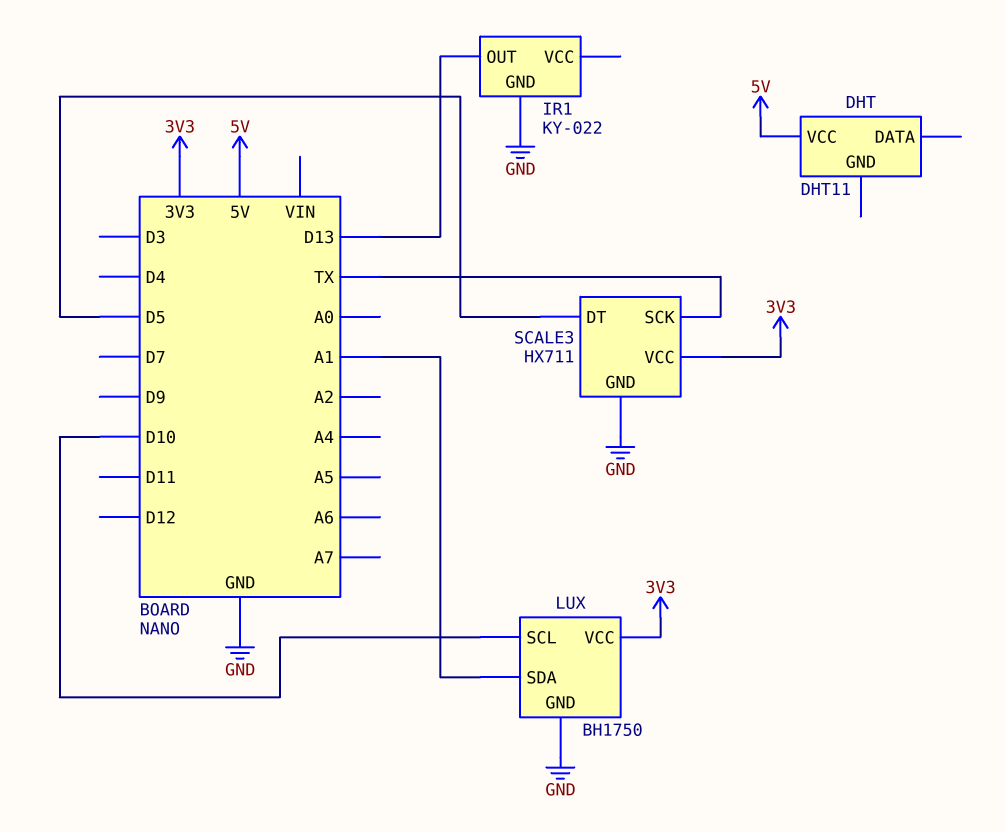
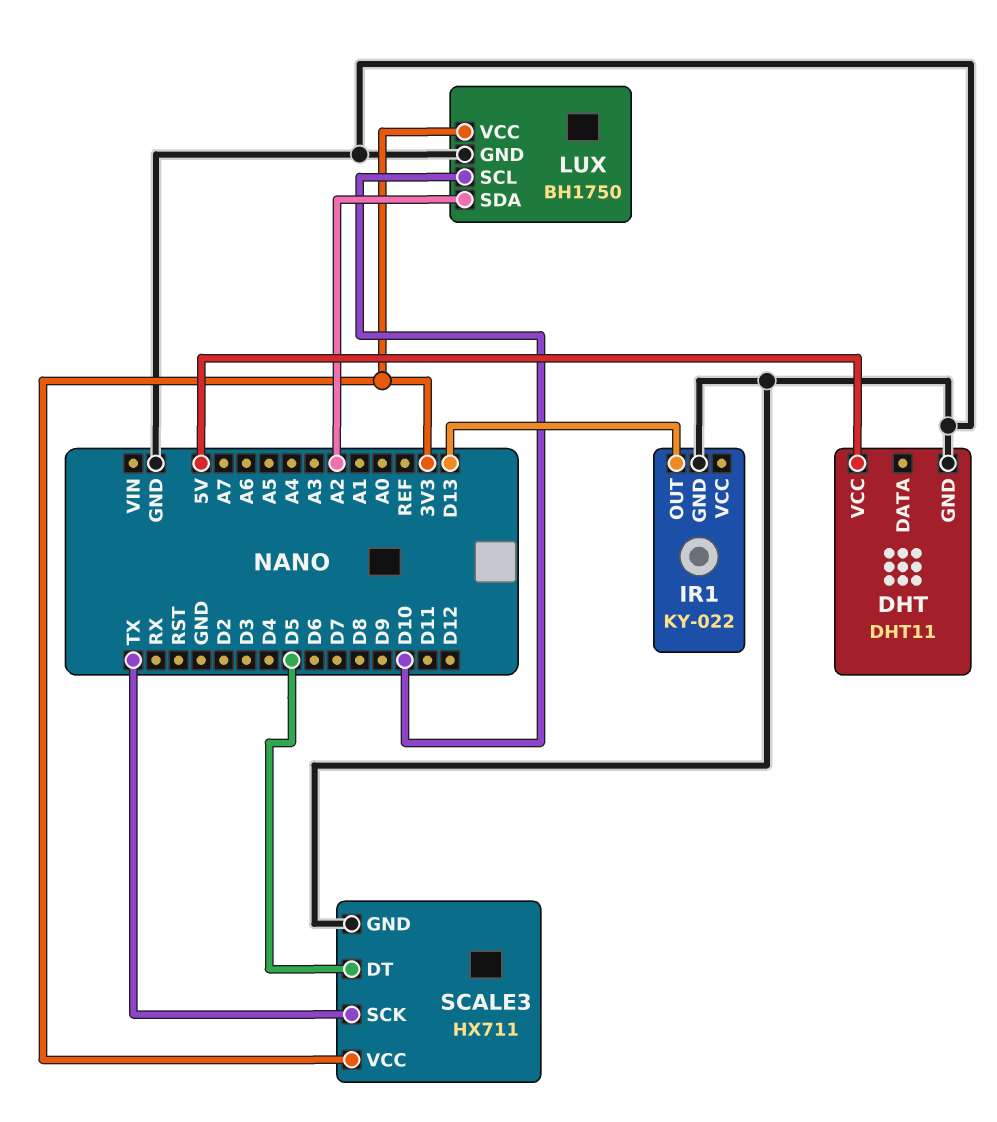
DHT pin GND: none -> GND
LUX pin SDA: A1 -> A2

